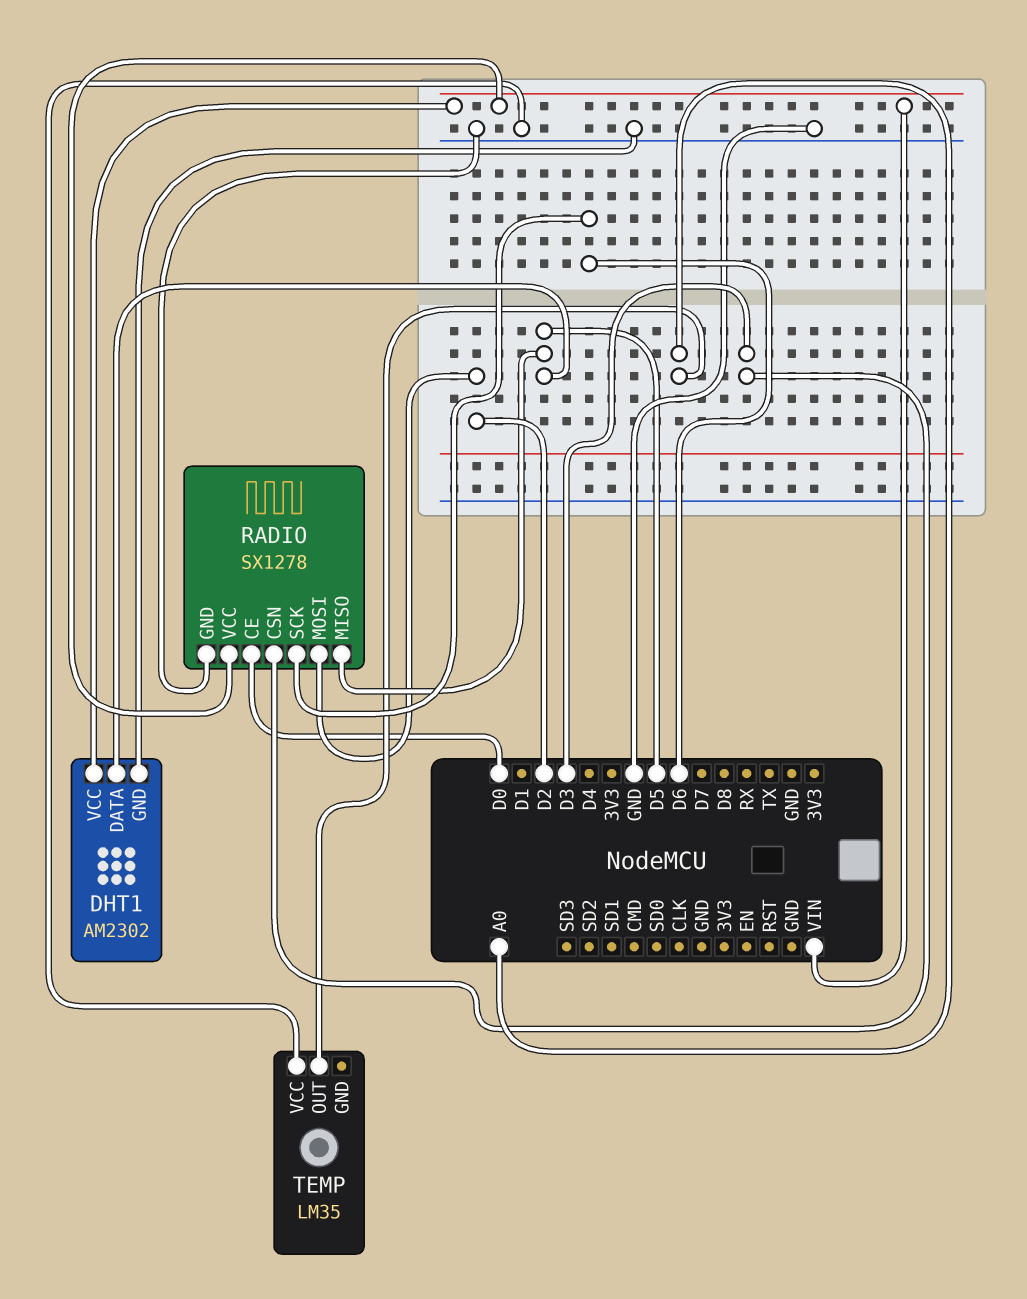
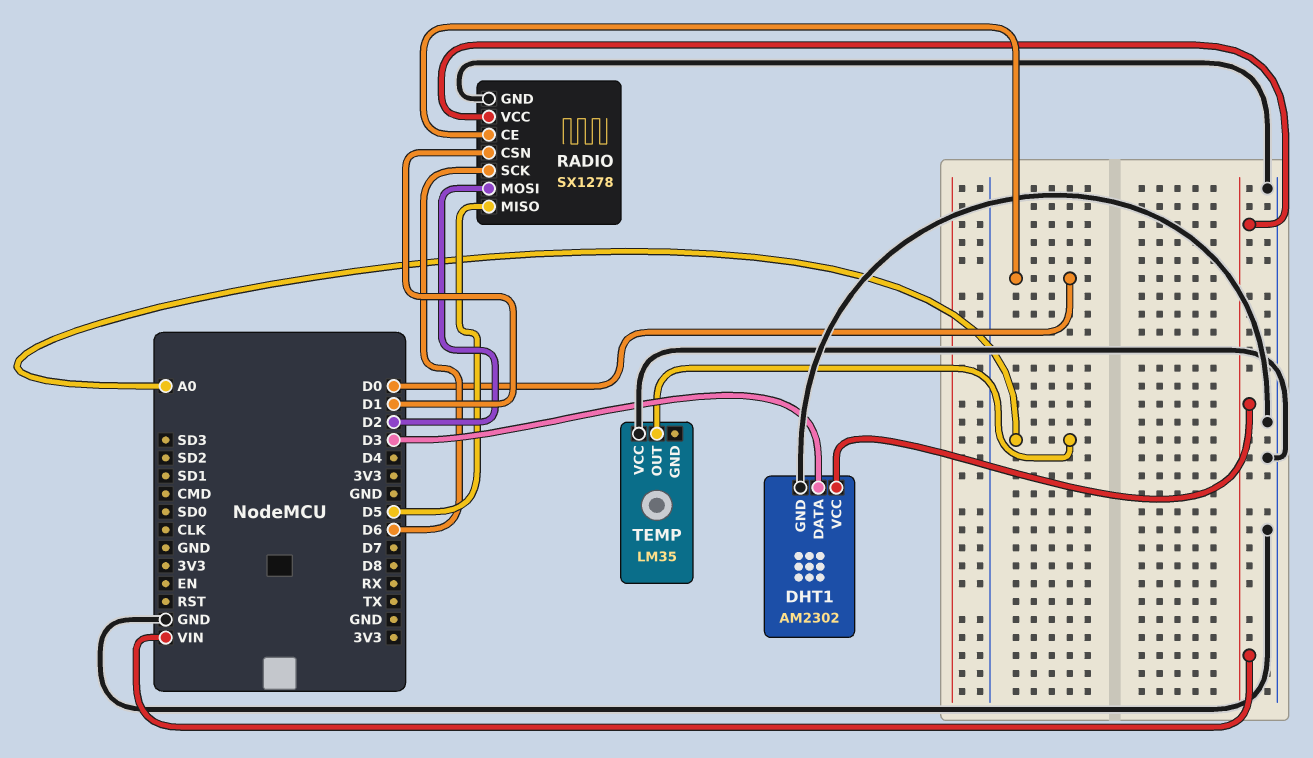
DHT1 pin DATA: D5 -> D3
RADIO pin CSN: D3 -> D1

